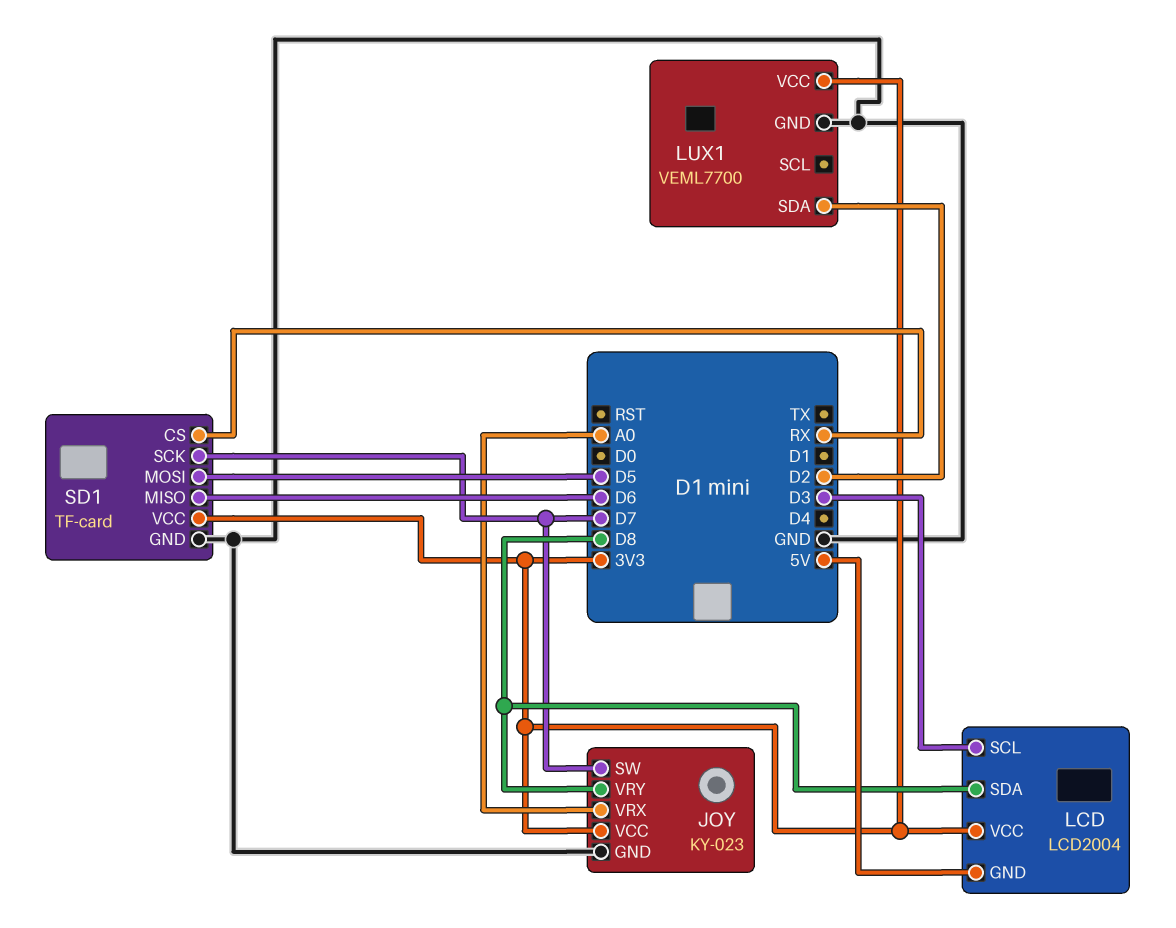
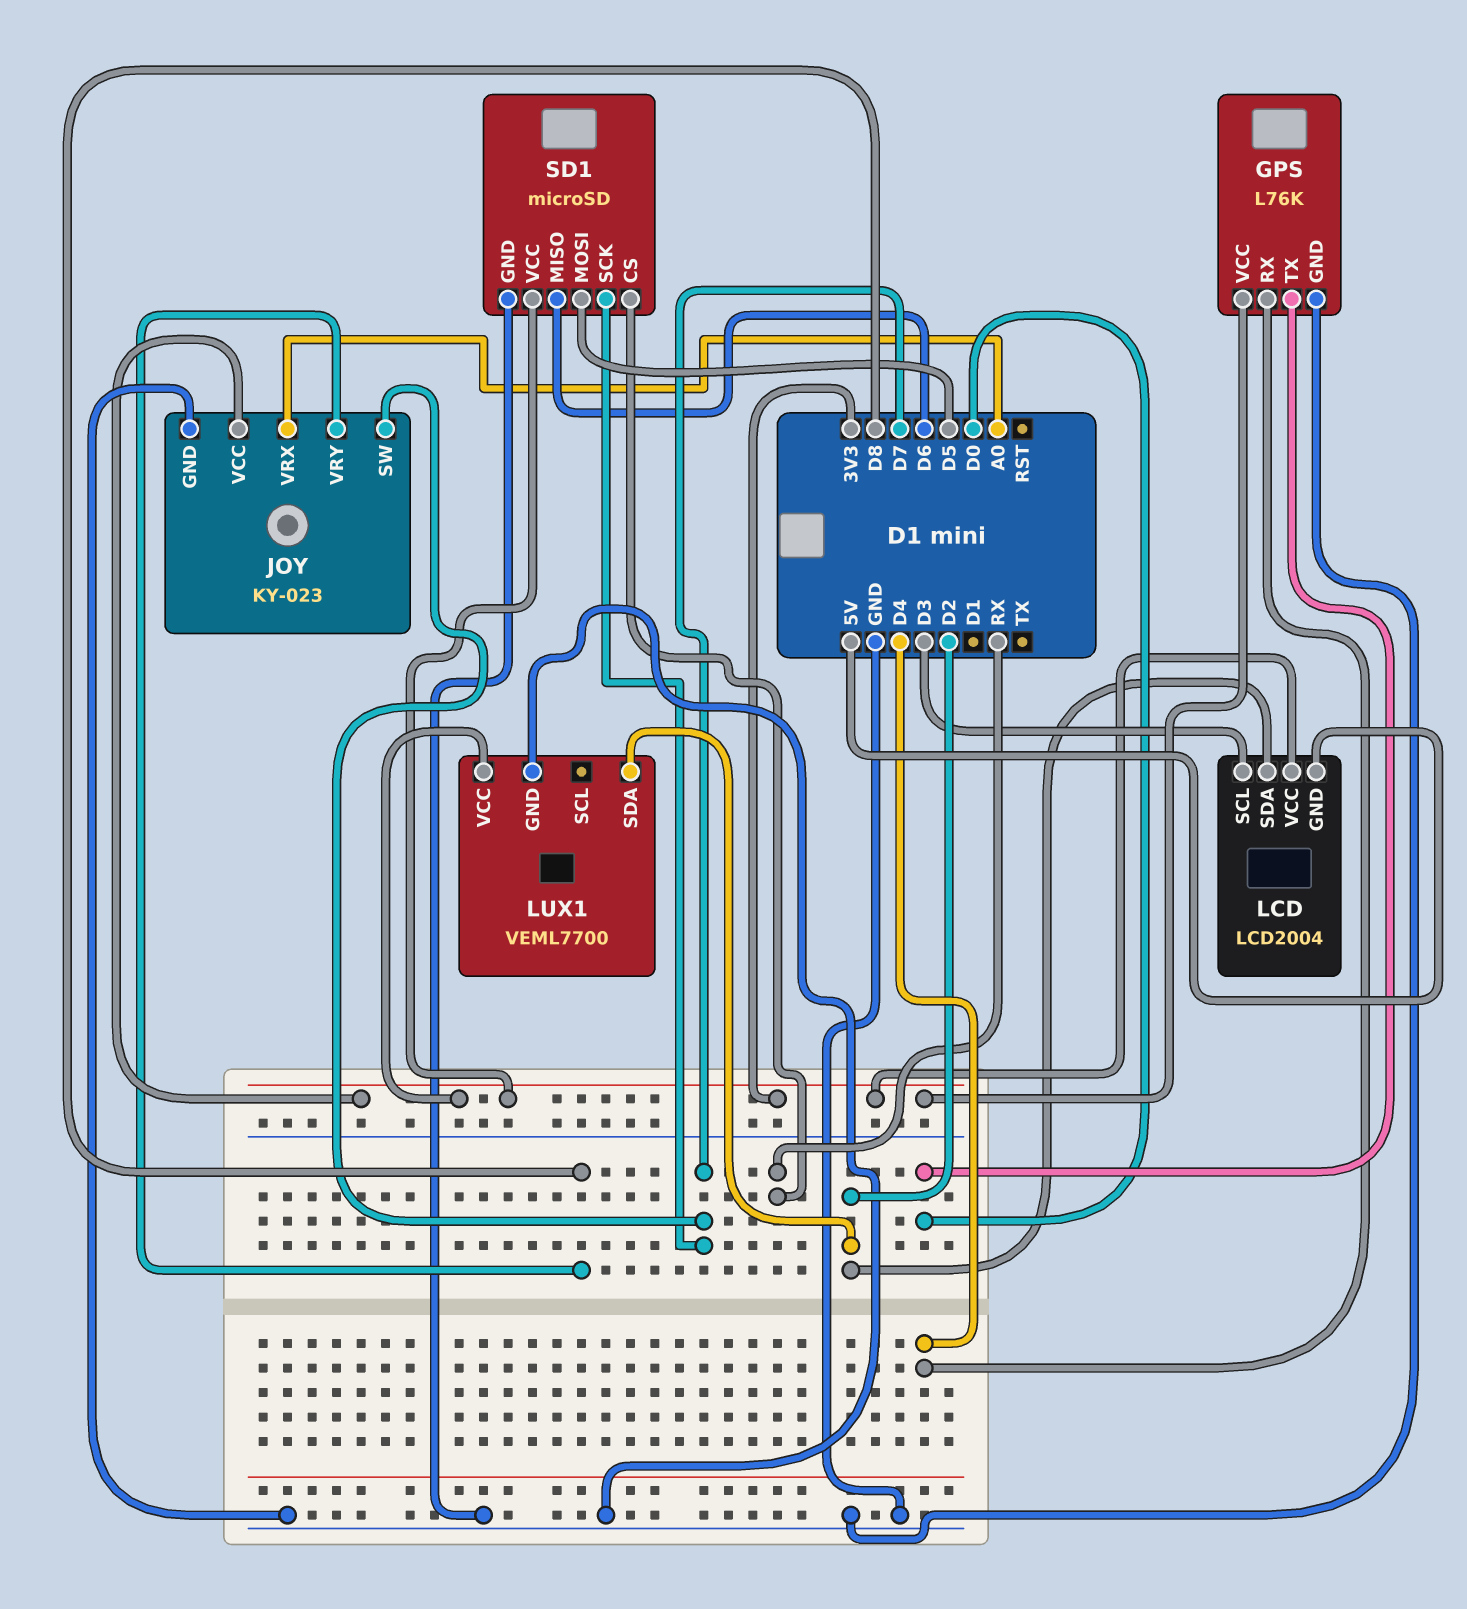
GPS: none -> L76K
GPS pin GND: none -> GND
GPS pin RX: none -> D4
GPS pin TX: none -> D0
GPS pin VCC: none -> 3V3
LCD pin SDA: D8 -> D2
SD1: TF-card -> microSD

